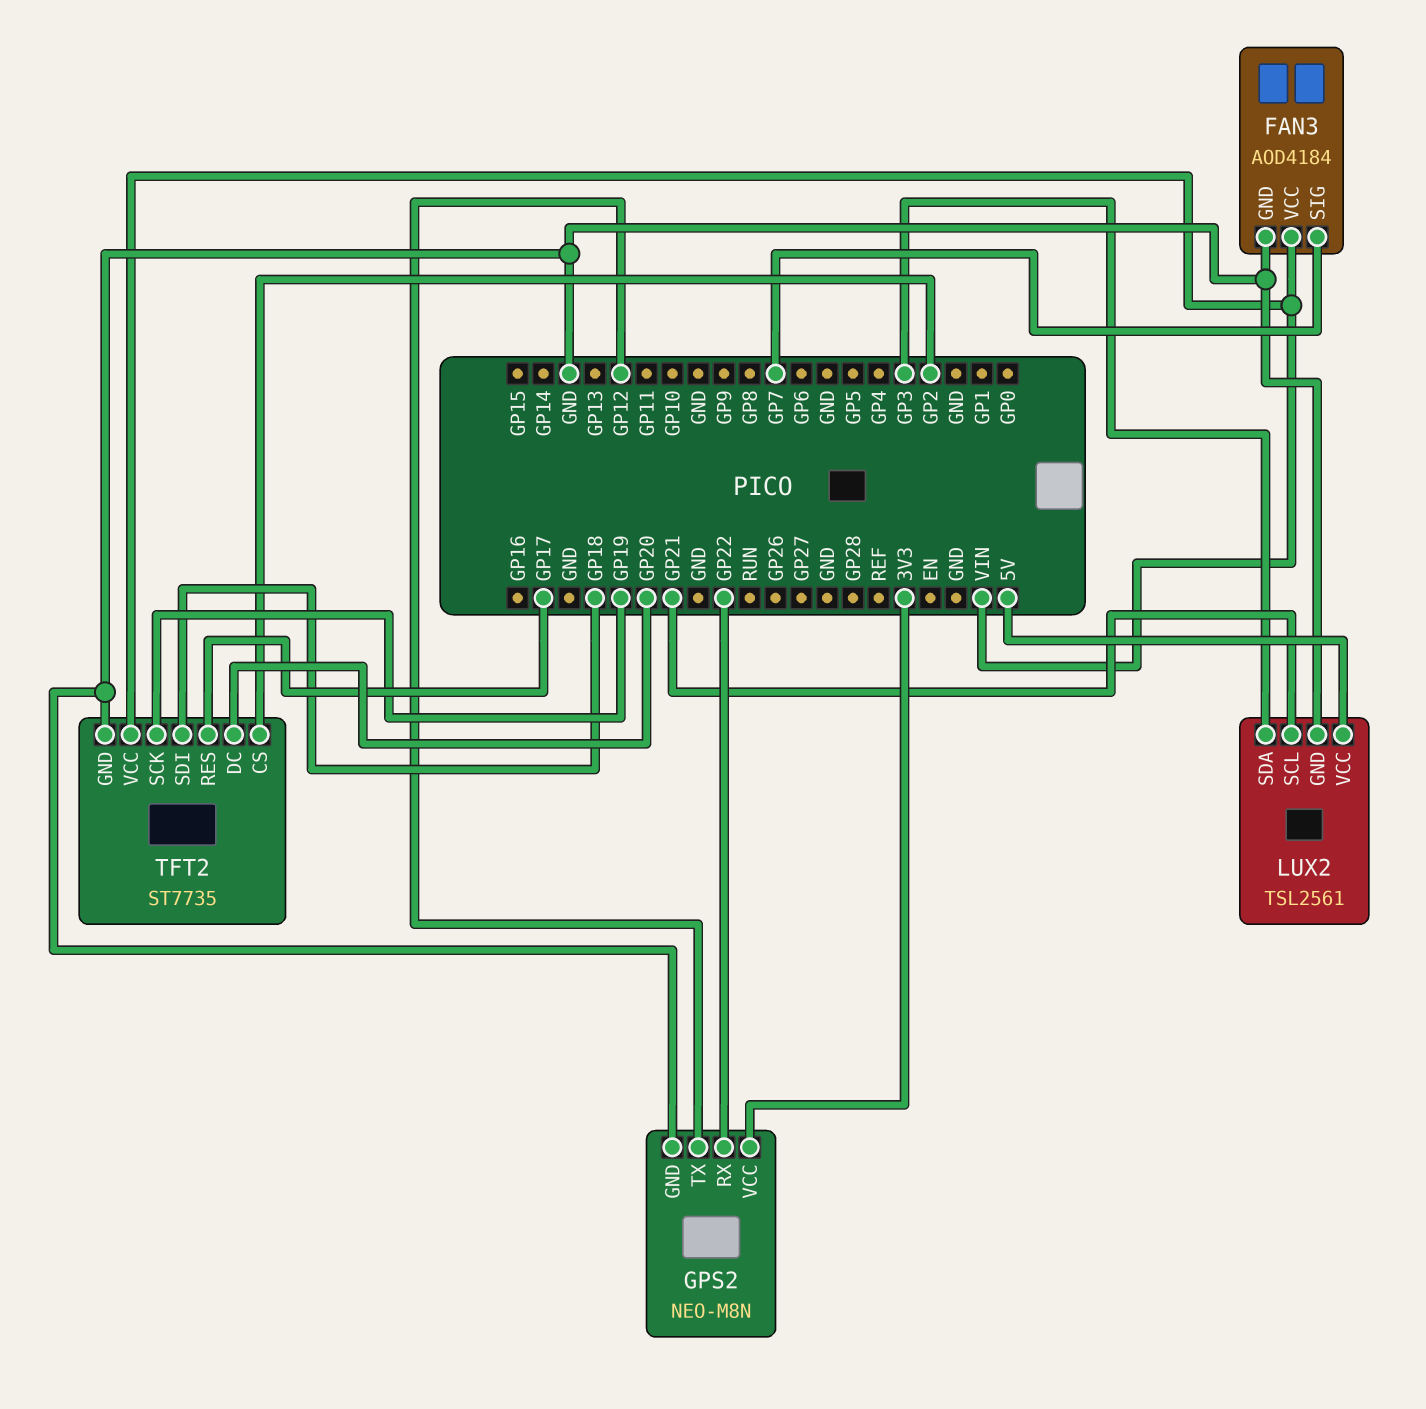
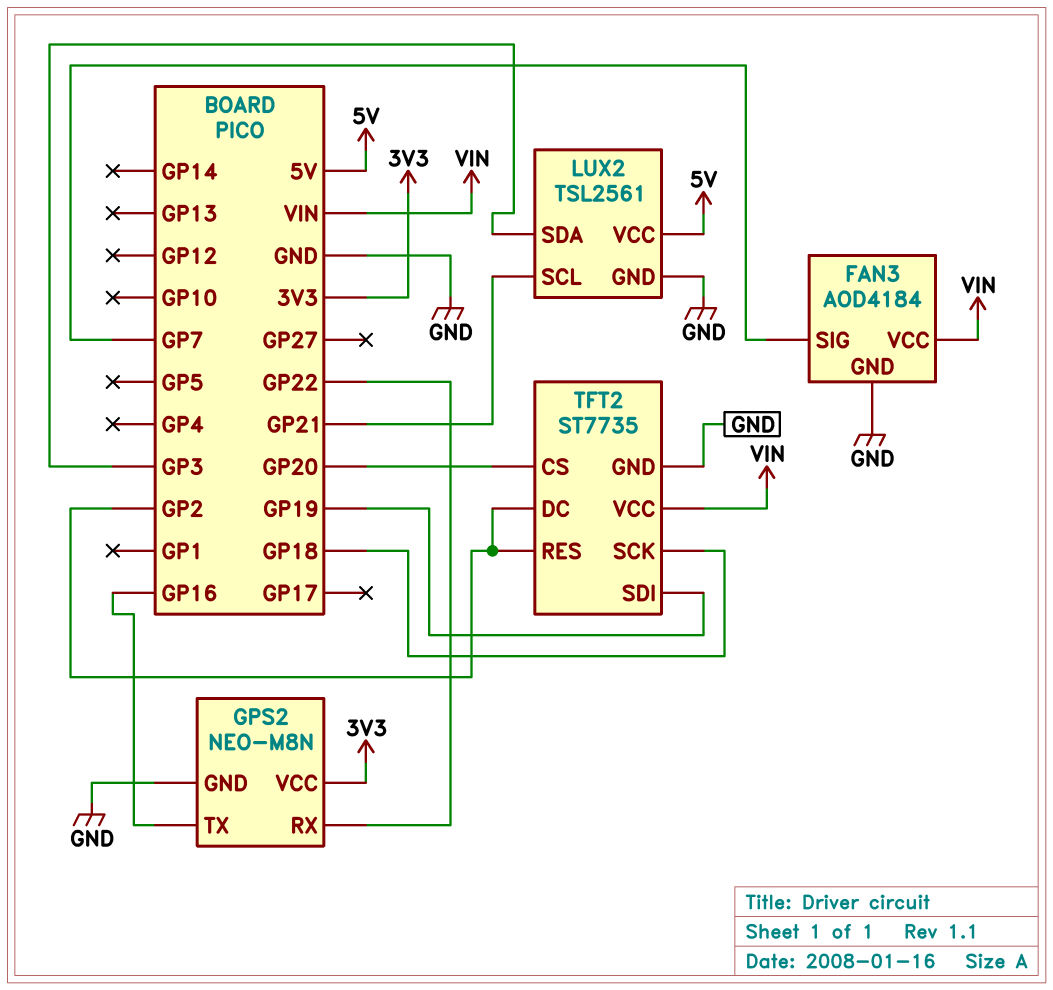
GPS2 pin TX: GP12 -> GP16
TFT2 pin CS: GP2 -> GP20
TFT2 pin DC: GP20 -> GP2
TFT2 pin RES: GP17 -> GP2
TFT2 pin SCK: GP19 -> GP18
TFT2 pin SDI: GP18 -> GP19

